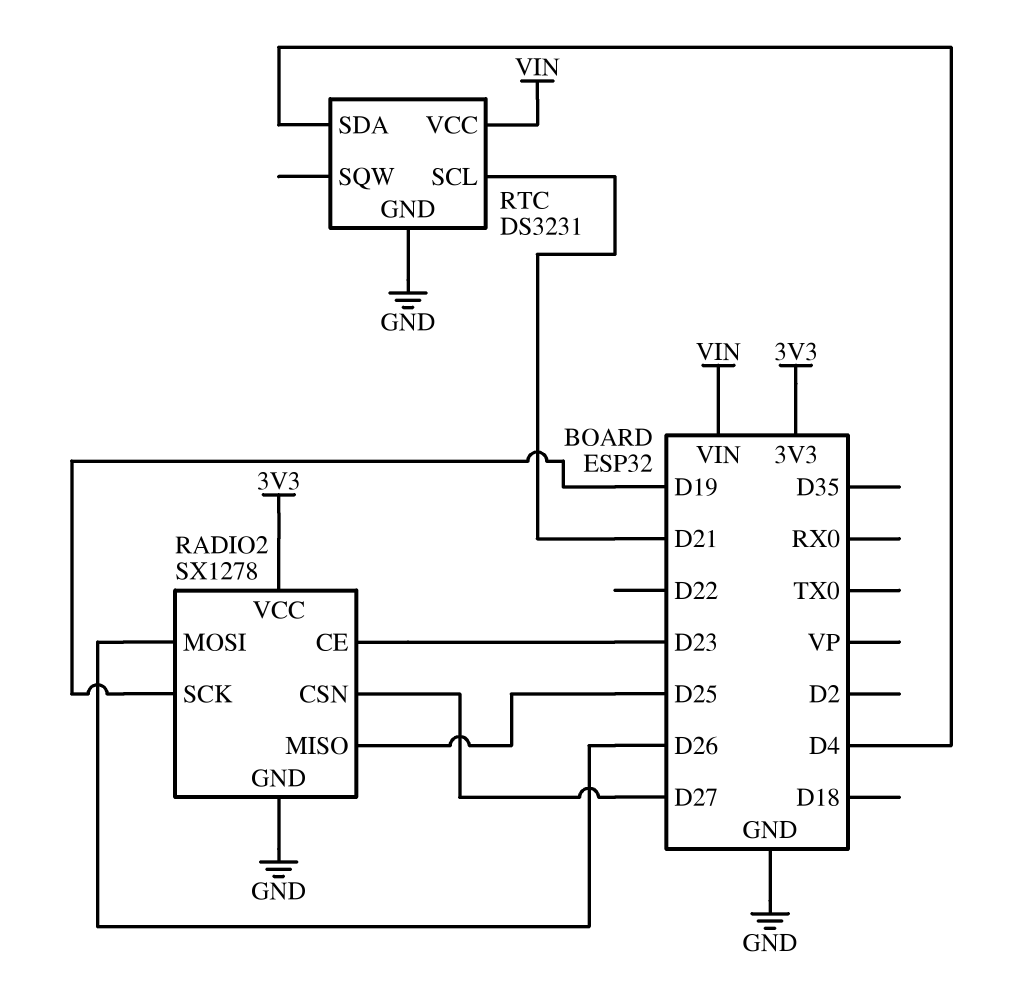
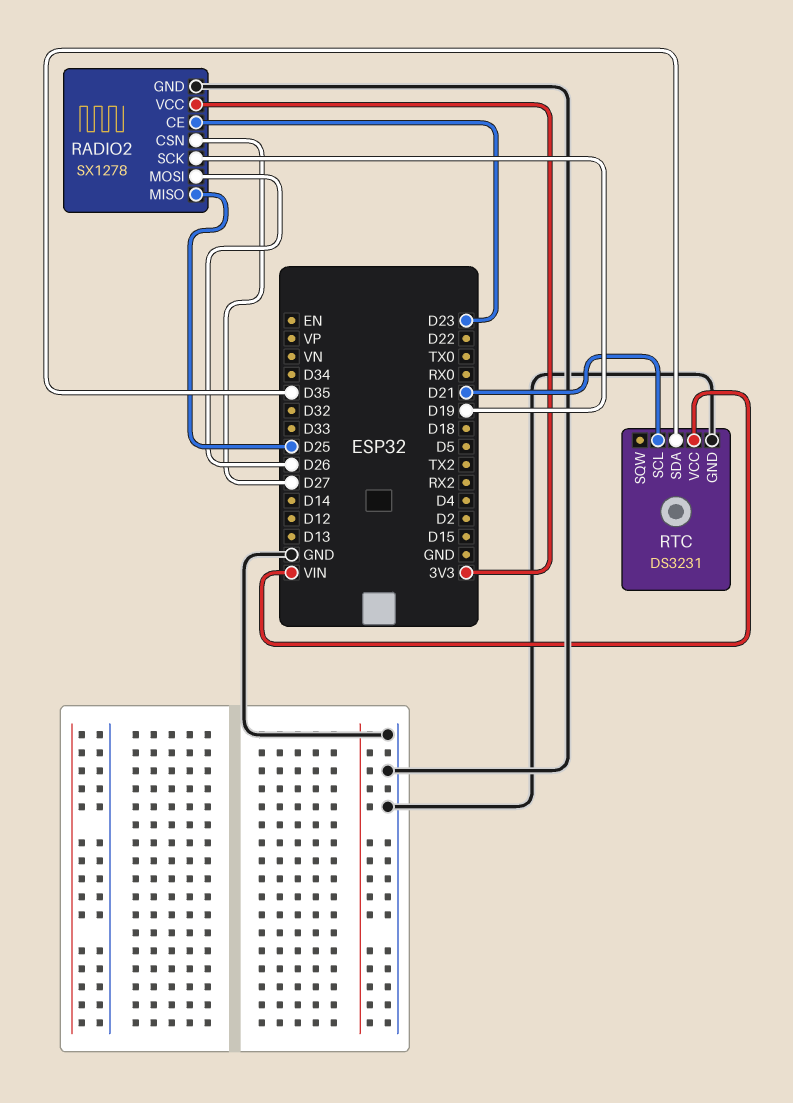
RTC pin SDA: D4 -> D35

